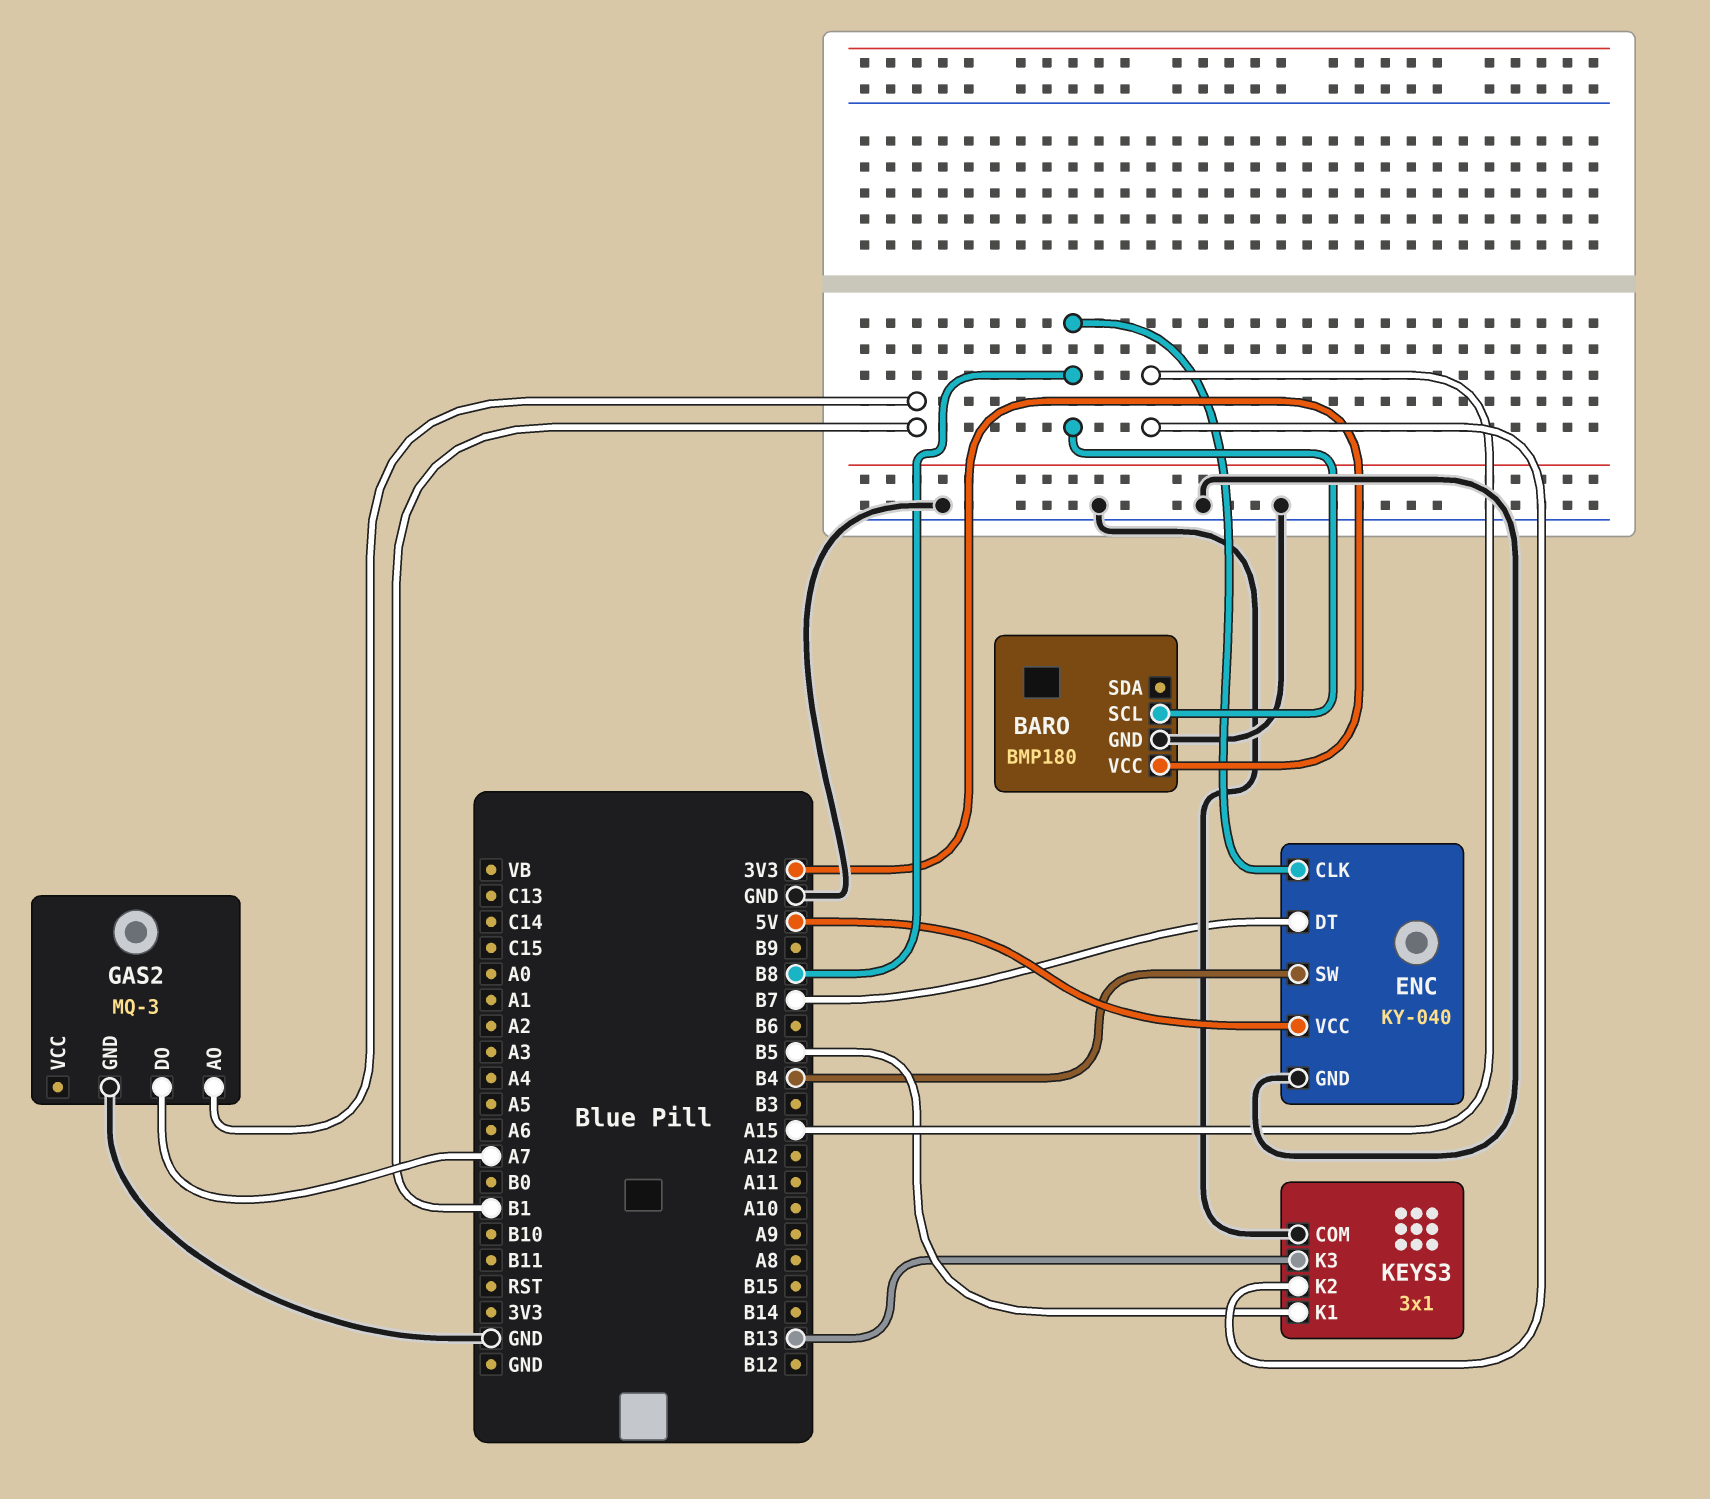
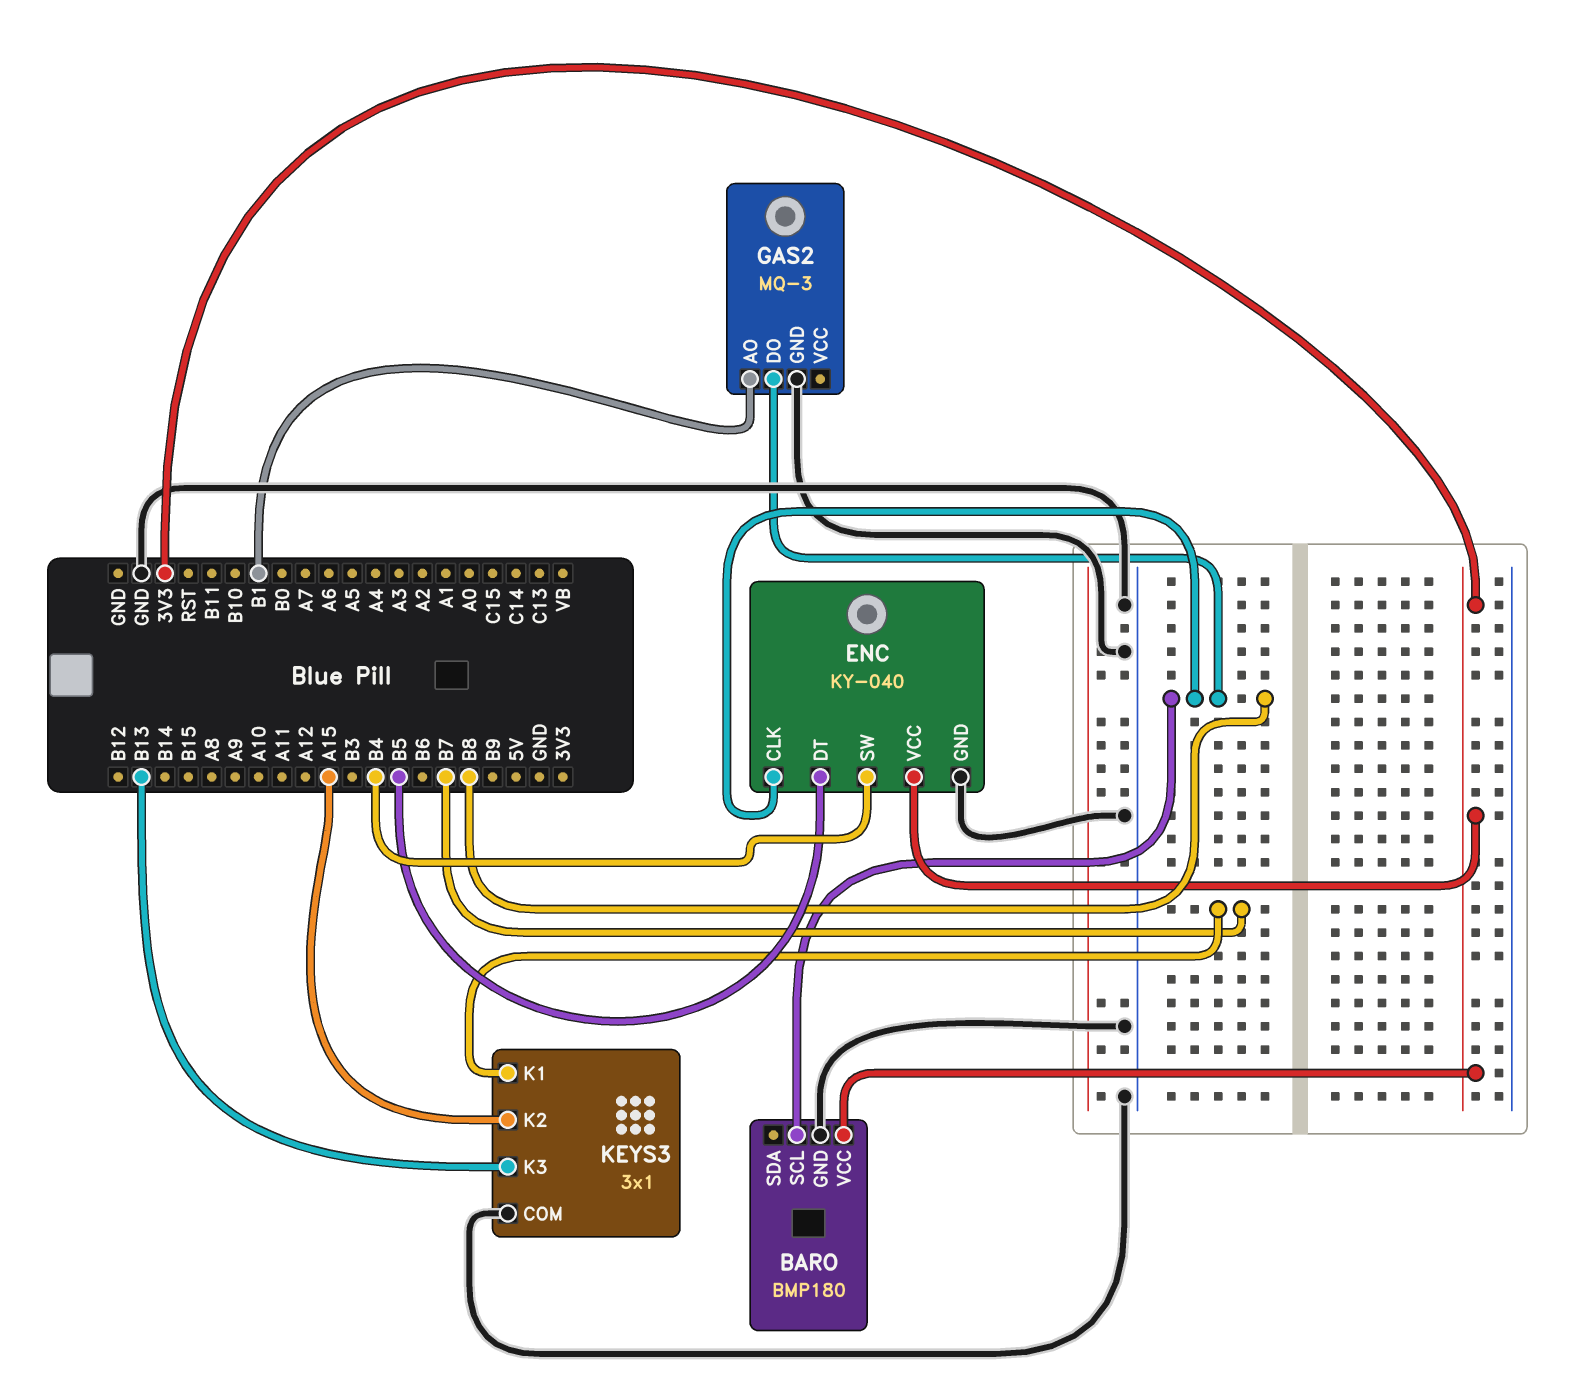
ENC pin DT: B7 -> B5
ENC pin VCC: 5V -> 3V3
GAS2 pin DO: A7 -> B8
KEYS3 pin K1: B5 -> B7

